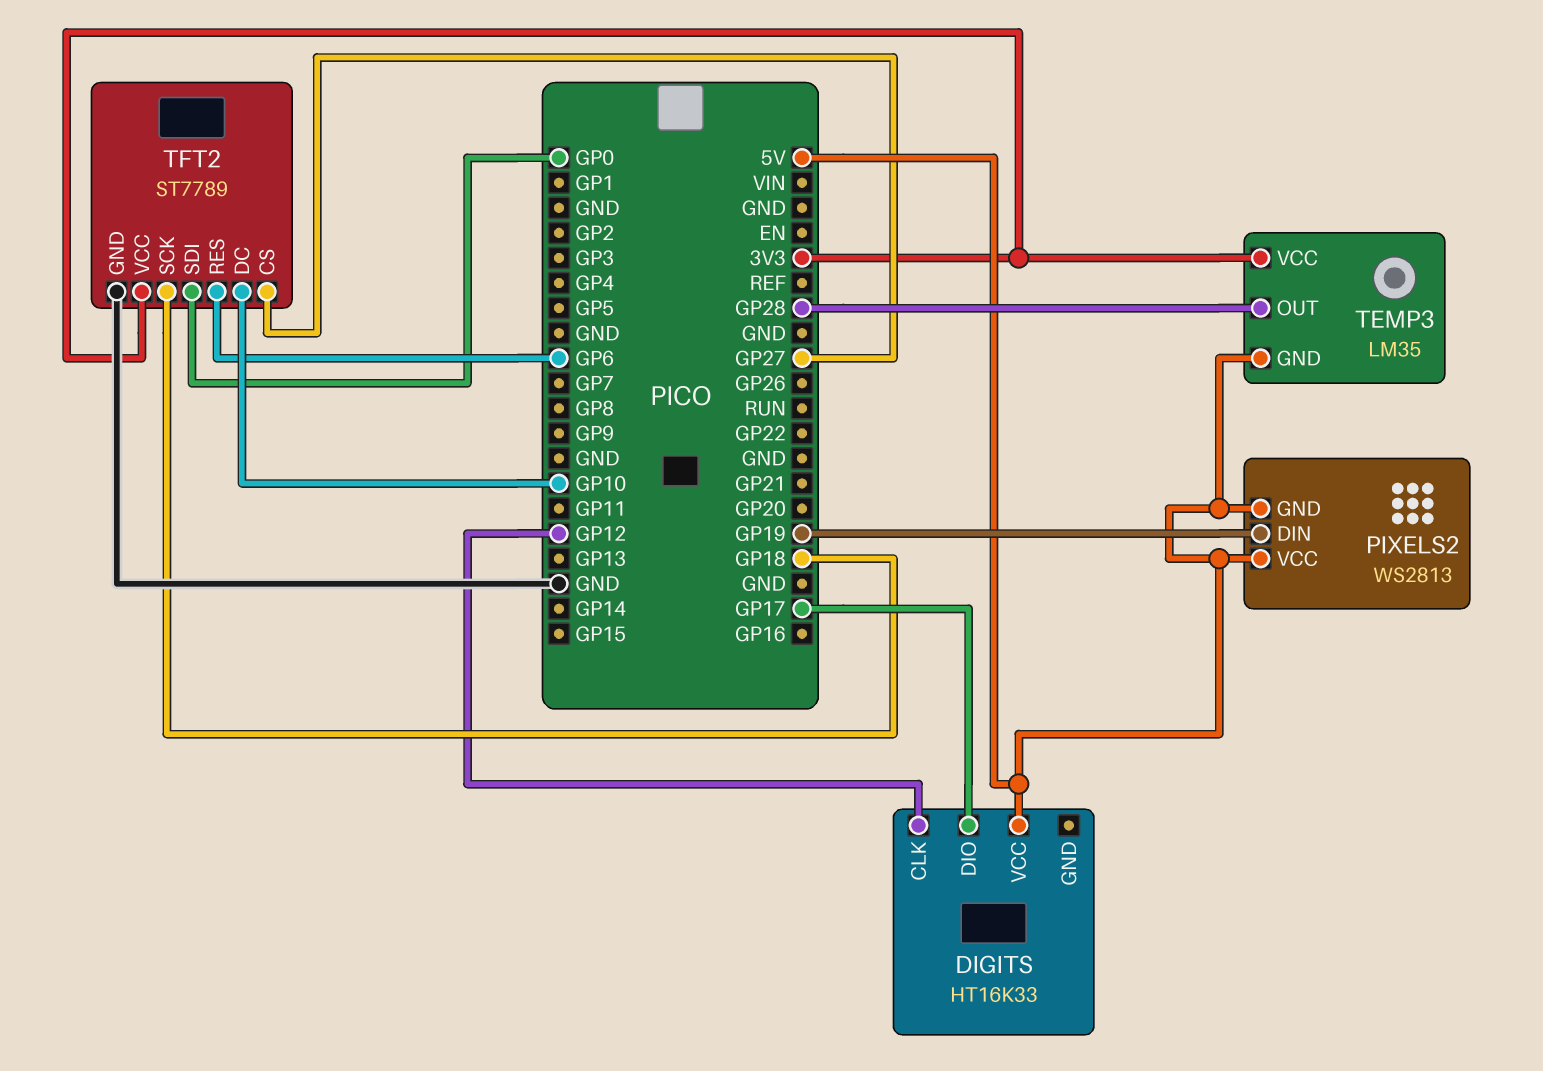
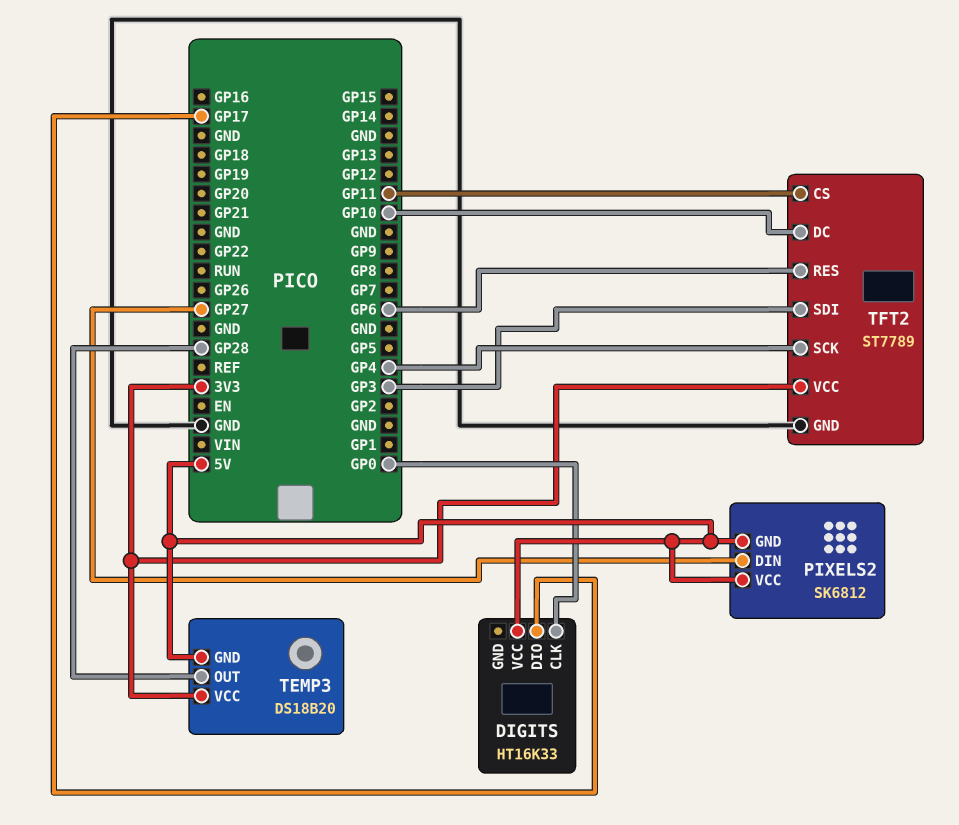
DIGITS pin CLK: GP12 -> GP0
PIXELS2: WS2813 -> SK6812
PIXELS2 pin DIN: GP19 -> GP27
TEMP3: LM35 -> DS18B20
TFT2 pin CS: GP27 -> GP11
TFT2 pin SCK: GP18 -> GP4
TFT2 pin SDI: GP0 -> GP3

